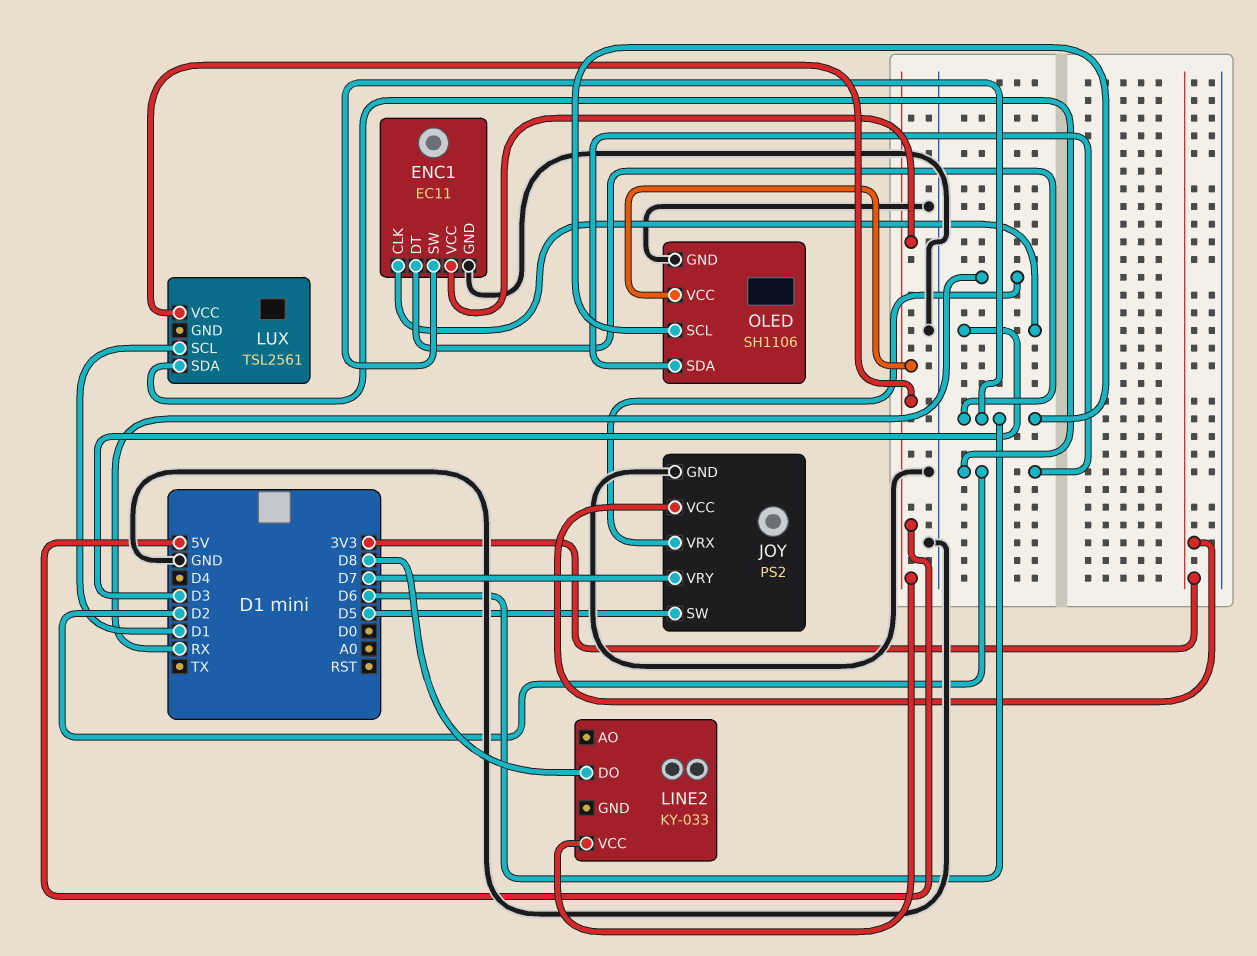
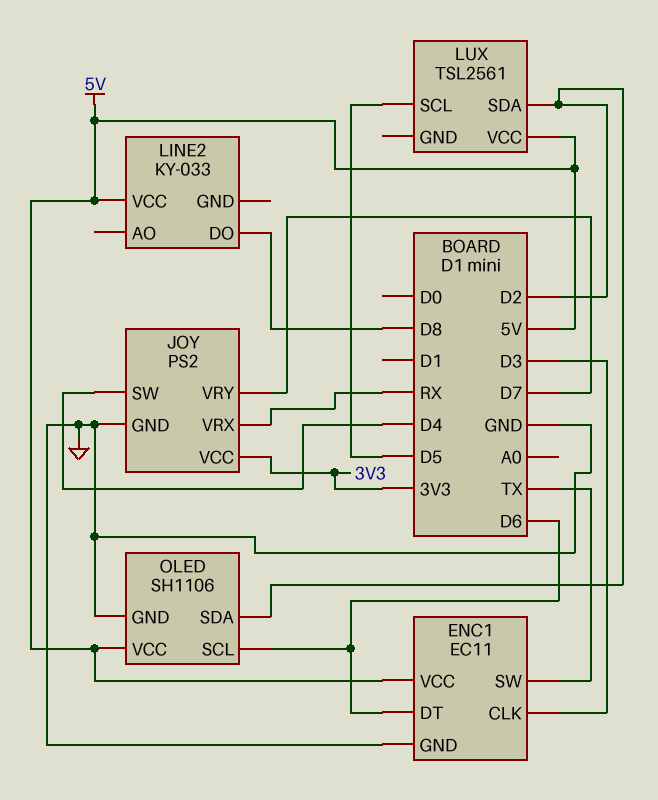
ENC1 pin SW: D6 -> TX
JOY pin SW: D5 -> D4
LUX pin SCL: D1 -> D5

